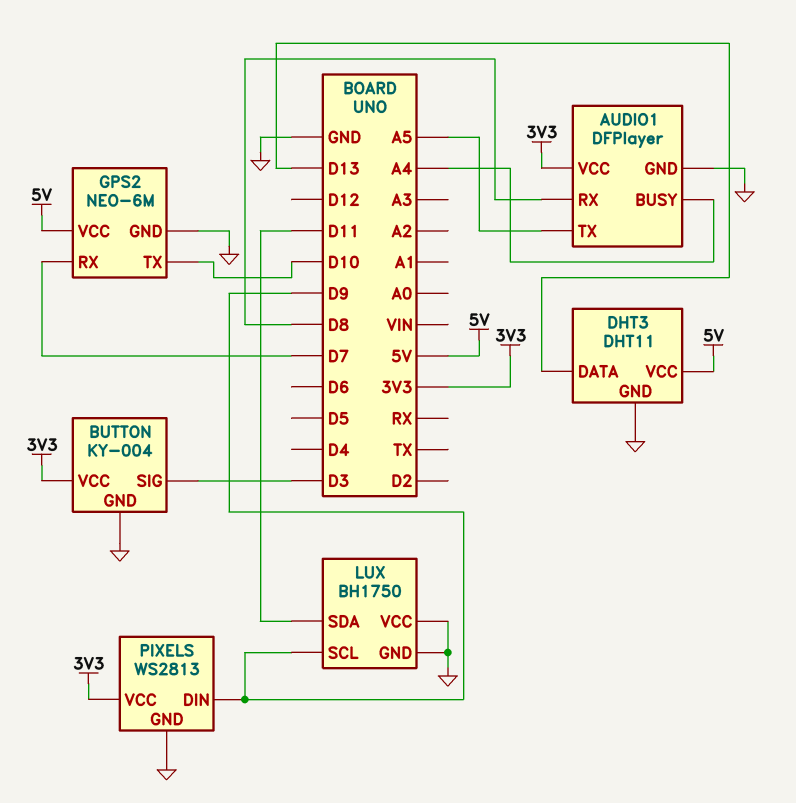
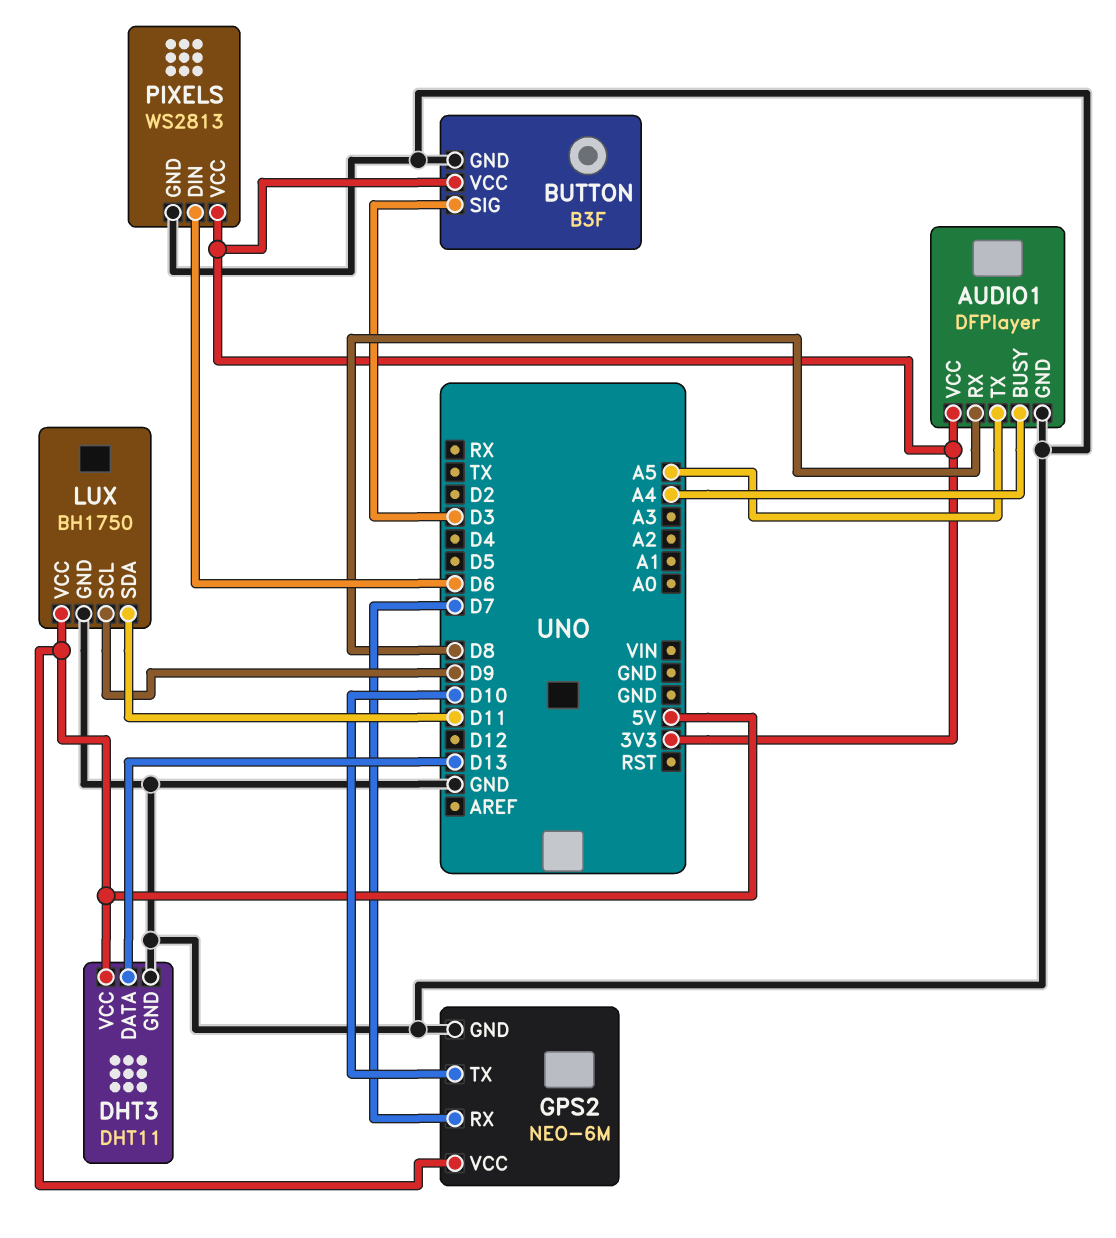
BUTTON: KY-004 -> B3F
LUX pin VCC: GND -> 5V
PIXELS pin DIN: D9 -> D6

